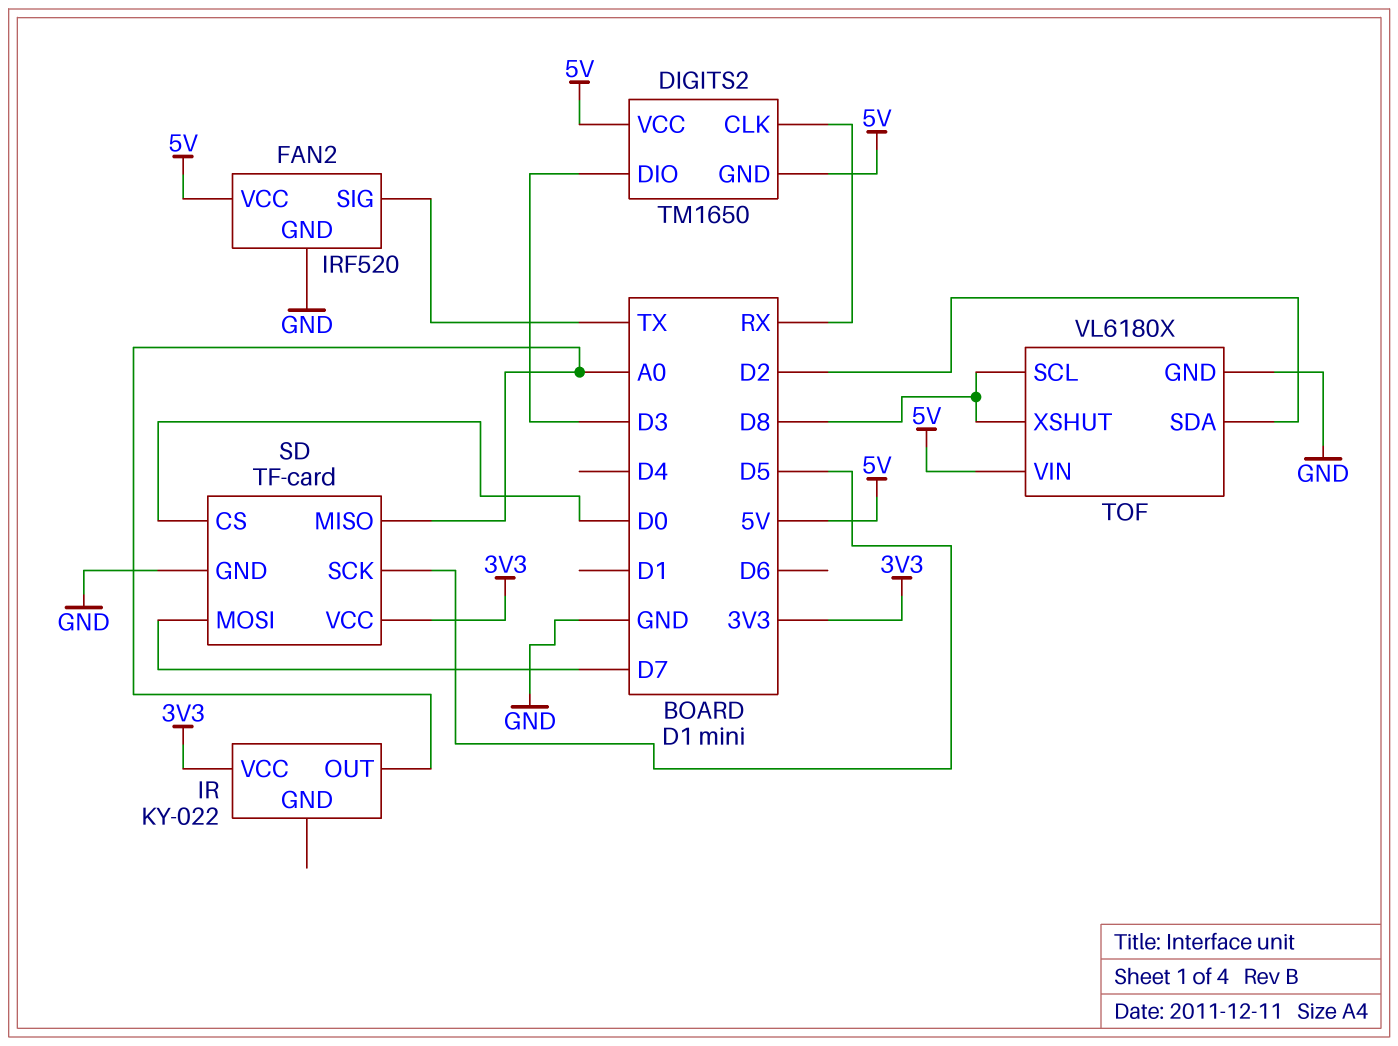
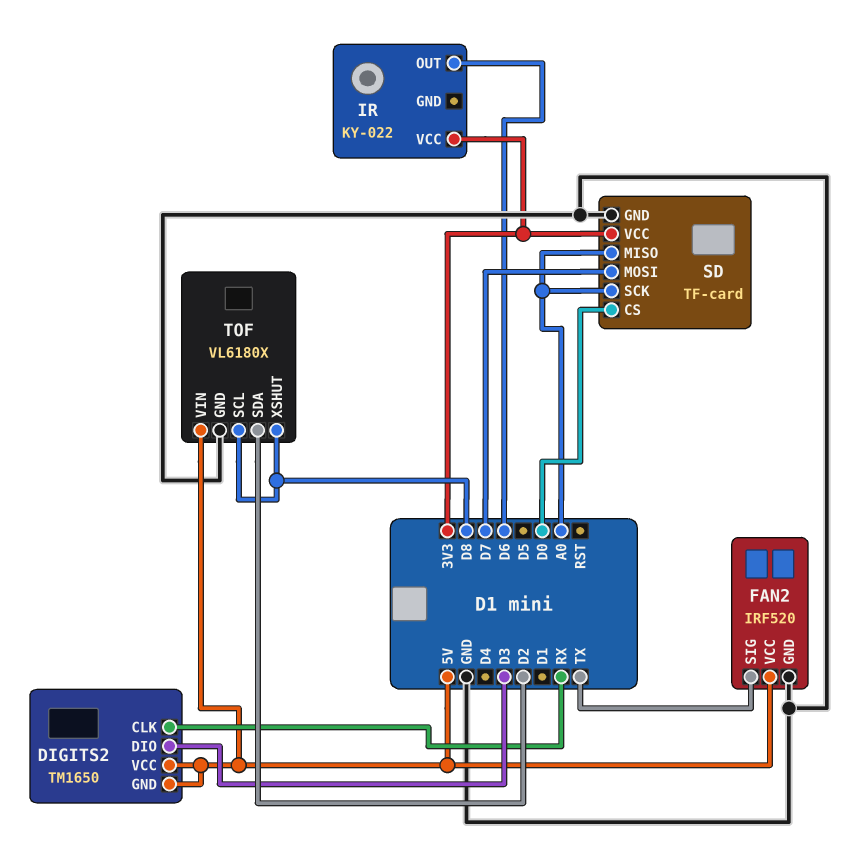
IR pin OUT: A0 -> D6
SD pin SCK: D5 -> A0

